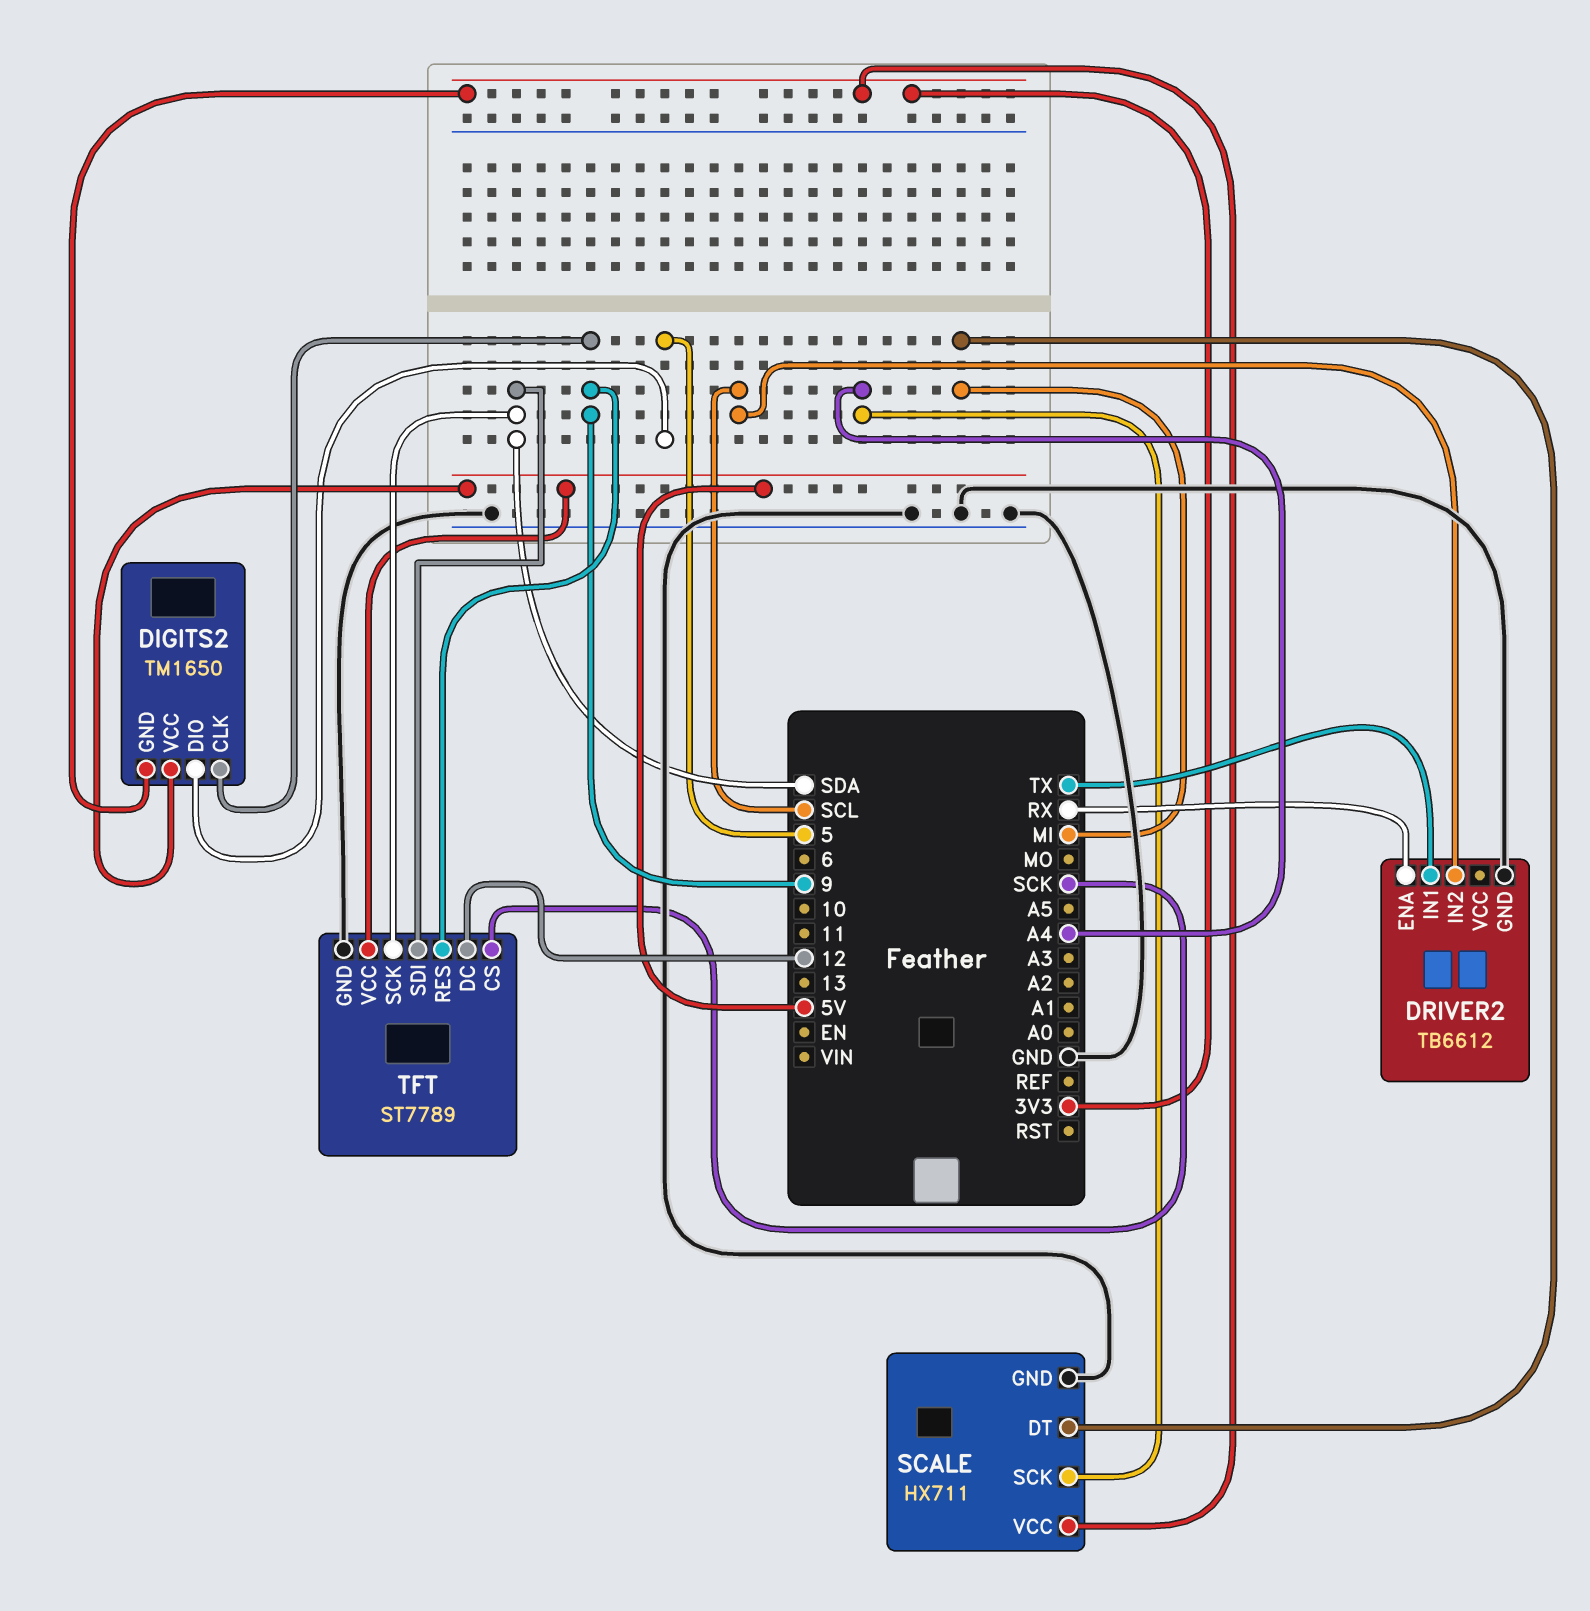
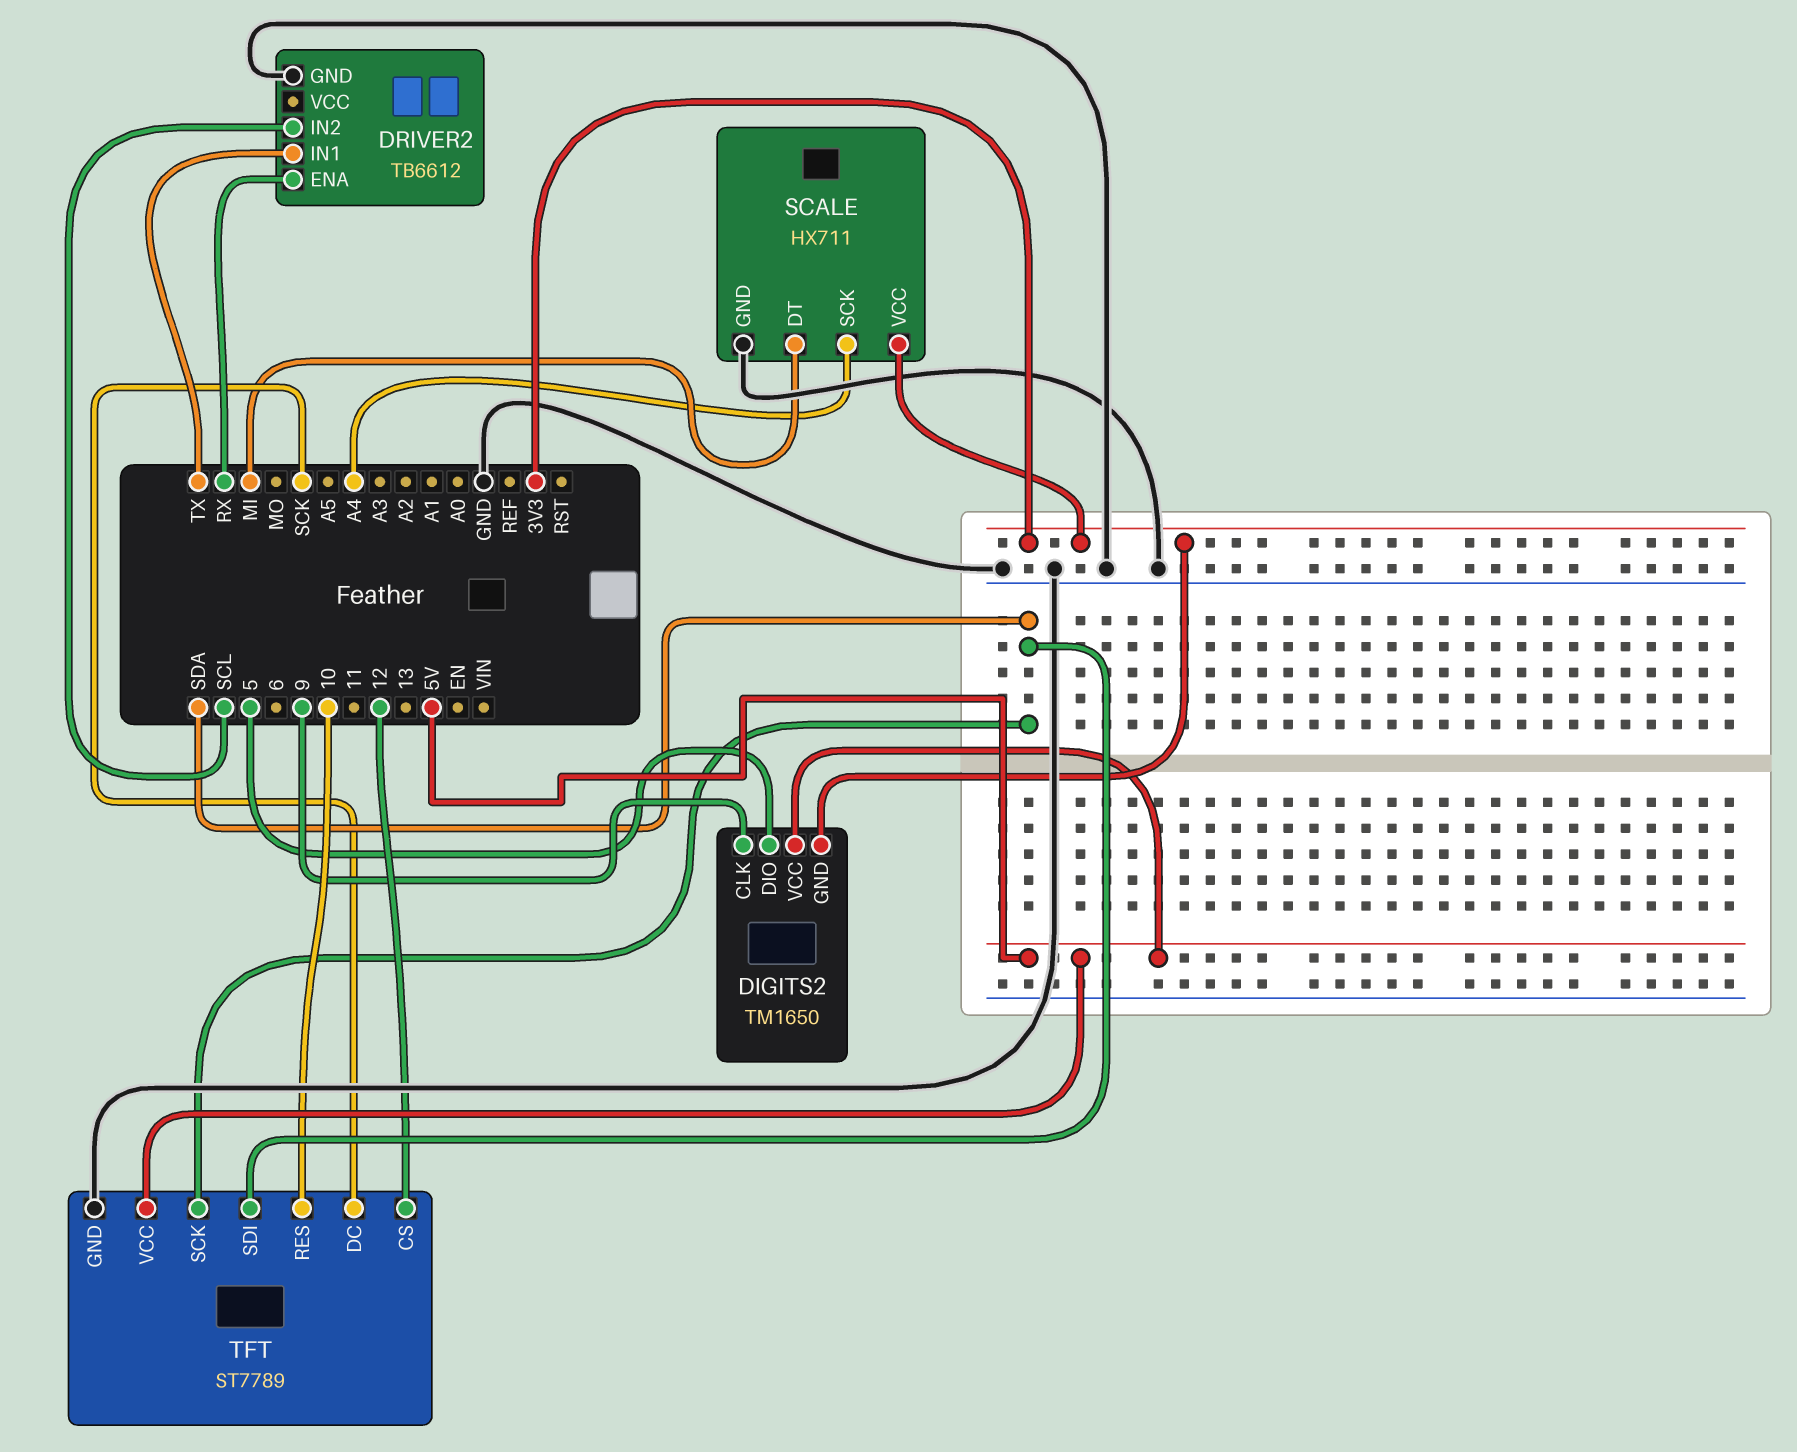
TFT pin CS: SCK -> 12
TFT pin DC: 12 -> SCK
TFT pin RES: 9 -> 10

